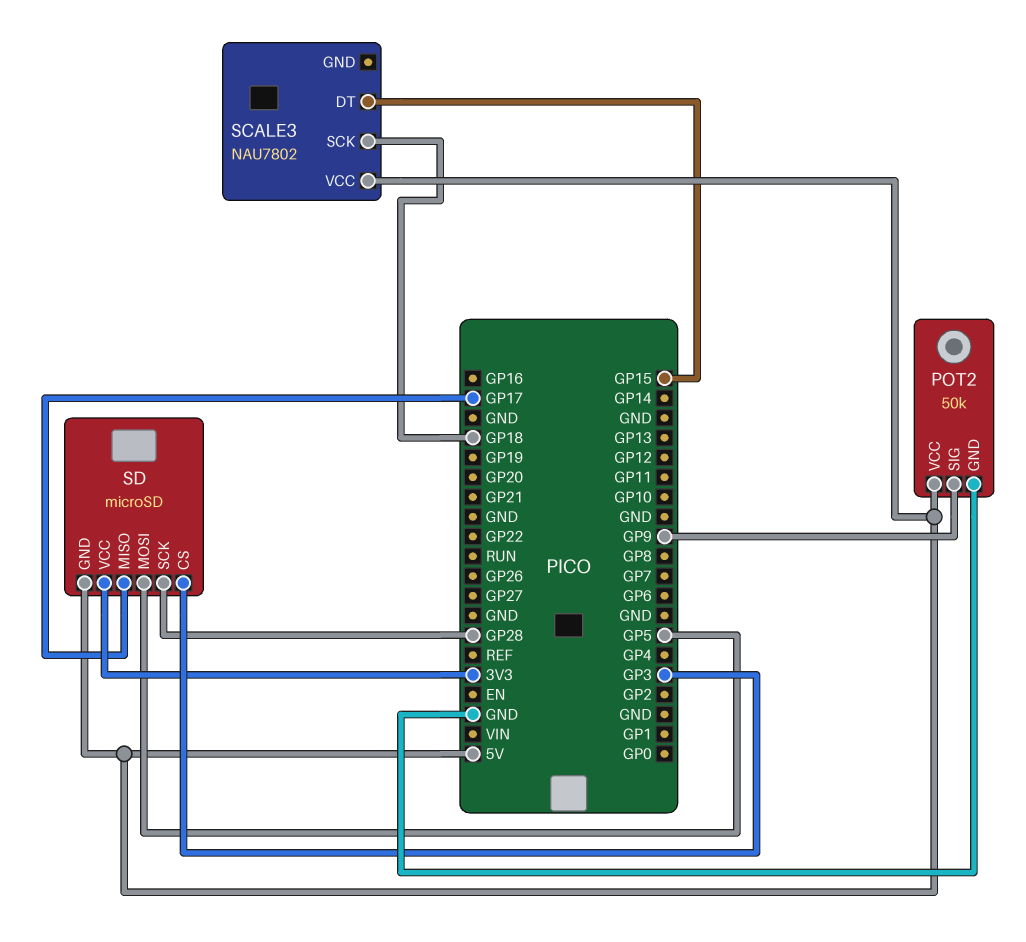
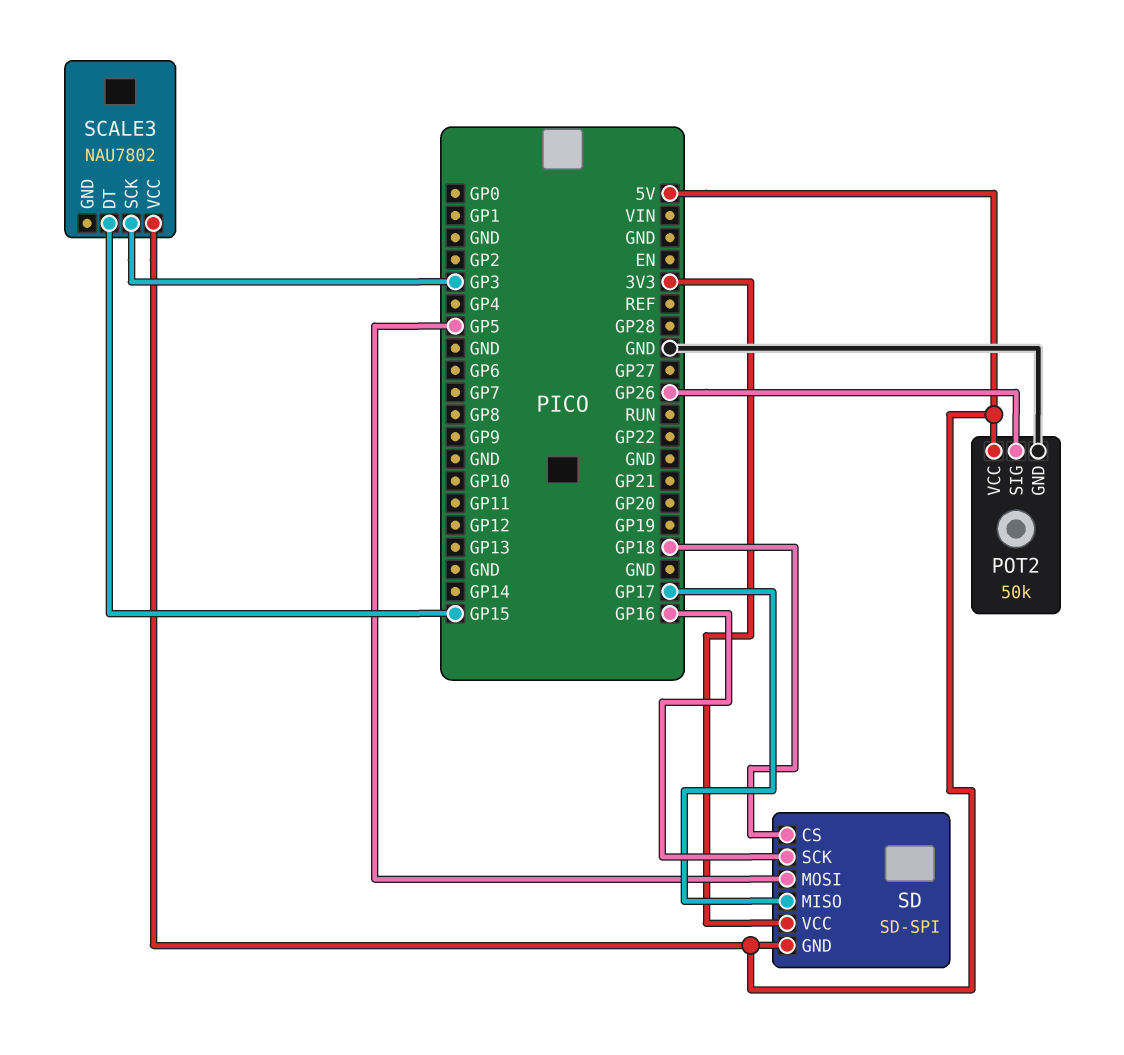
POT2 pin SIG: GP9 -> GP26
SCALE3 pin SCK: GP18 -> GP3
SD: microSD -> SD-SPI
SD pin CS: GP3 -> GP18
SD pin SCK: GP28 -> GP16

